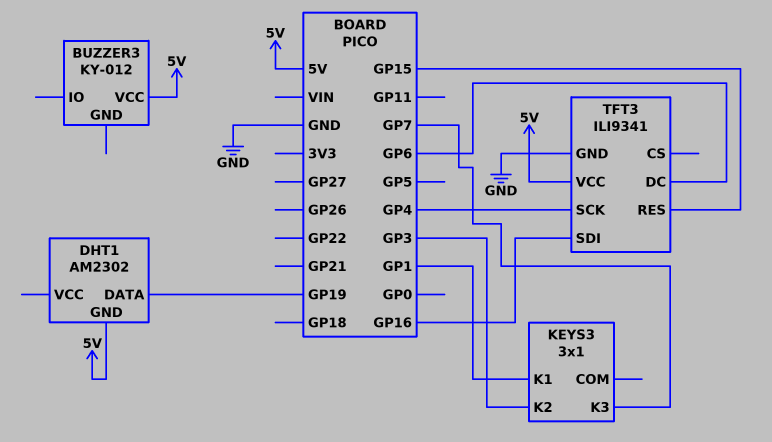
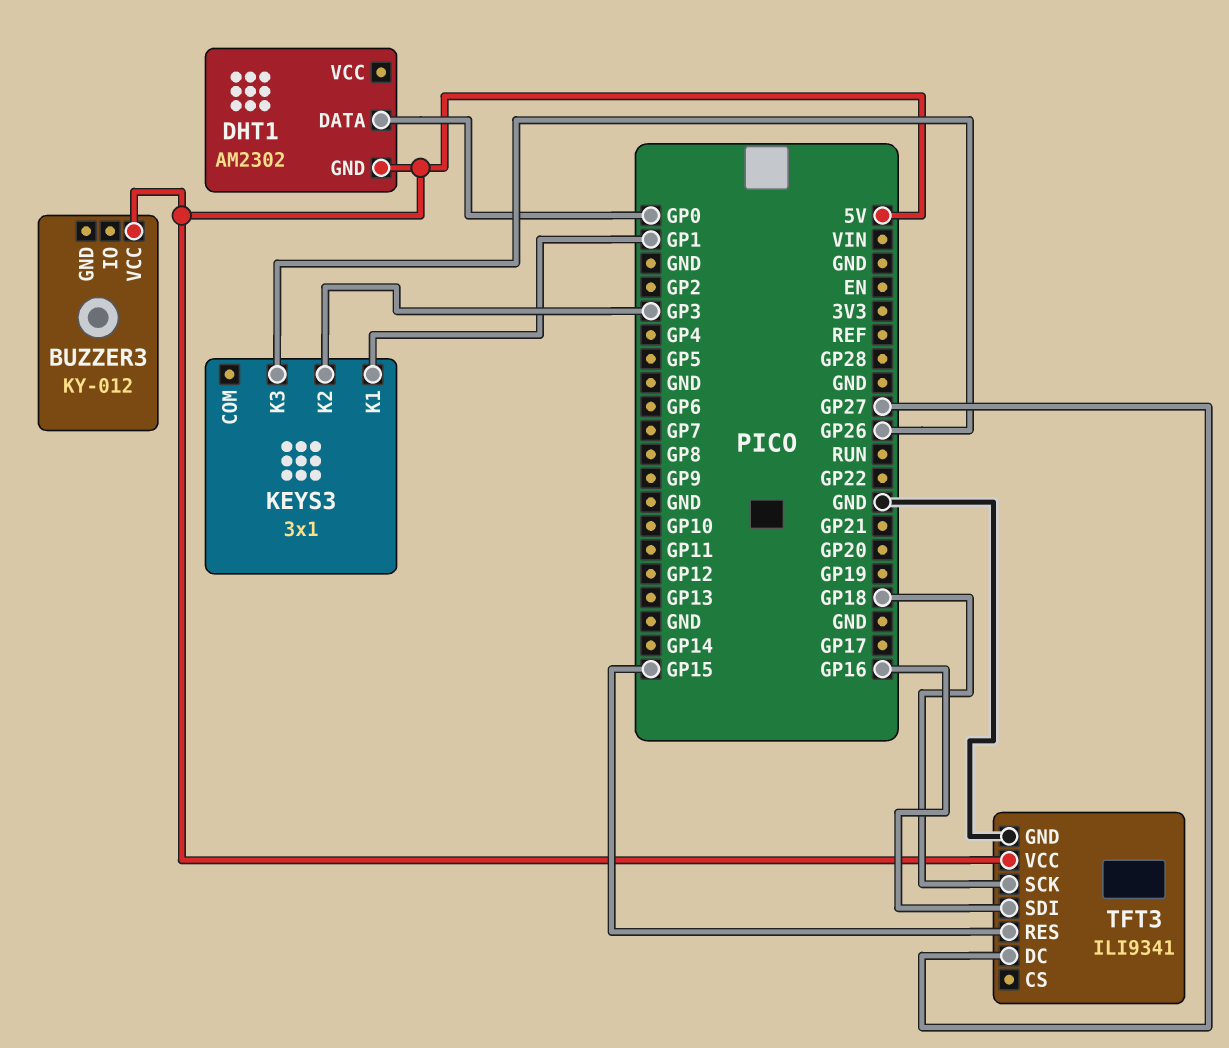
DHT1 pin DATA: GP19 -> GP0
KEYS3 pin K3: GP7 -> GP26
TFT3 pin DC: GP6 -> GP27
TFT3 pin SCK: GP4 -> GP18

